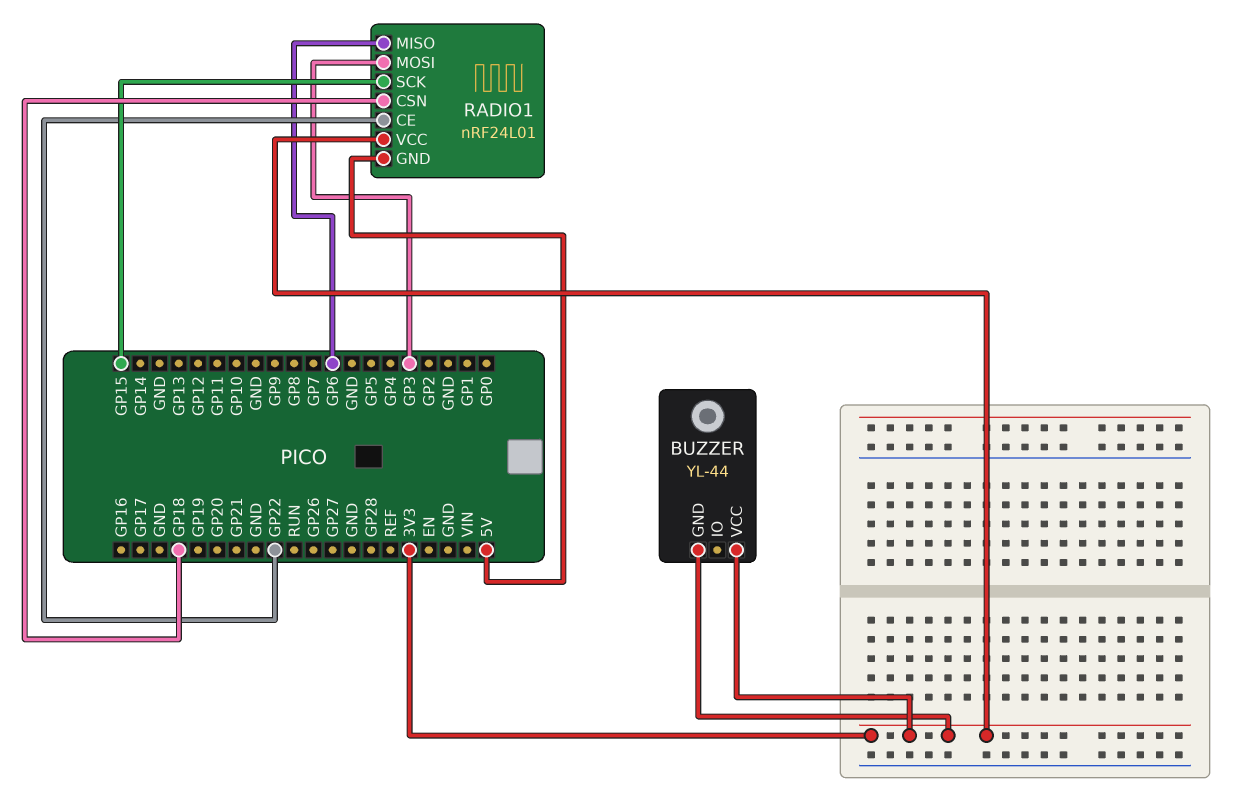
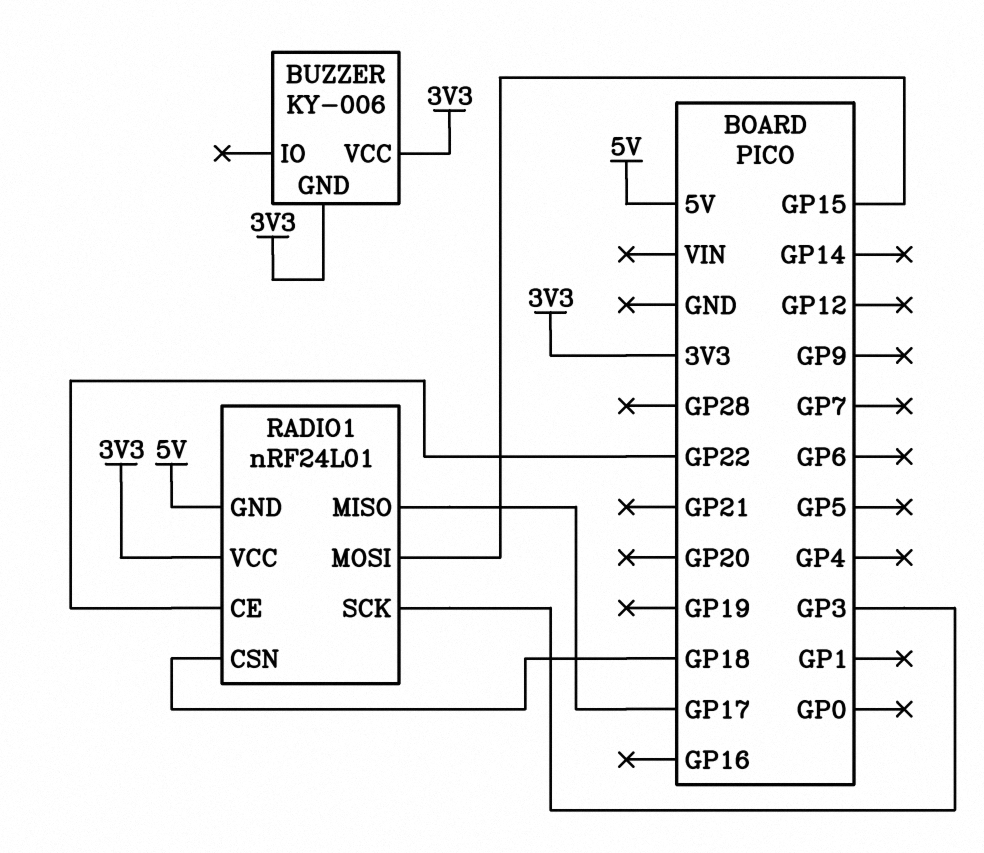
BUZZER: YL-44 -> KY-006
RADIO1 pin MISO: GP6 -> GP17
RADIO1 pin MOSI: GP3 -> GP15
RADIO1 pin SCK: GP15 -> GP3

